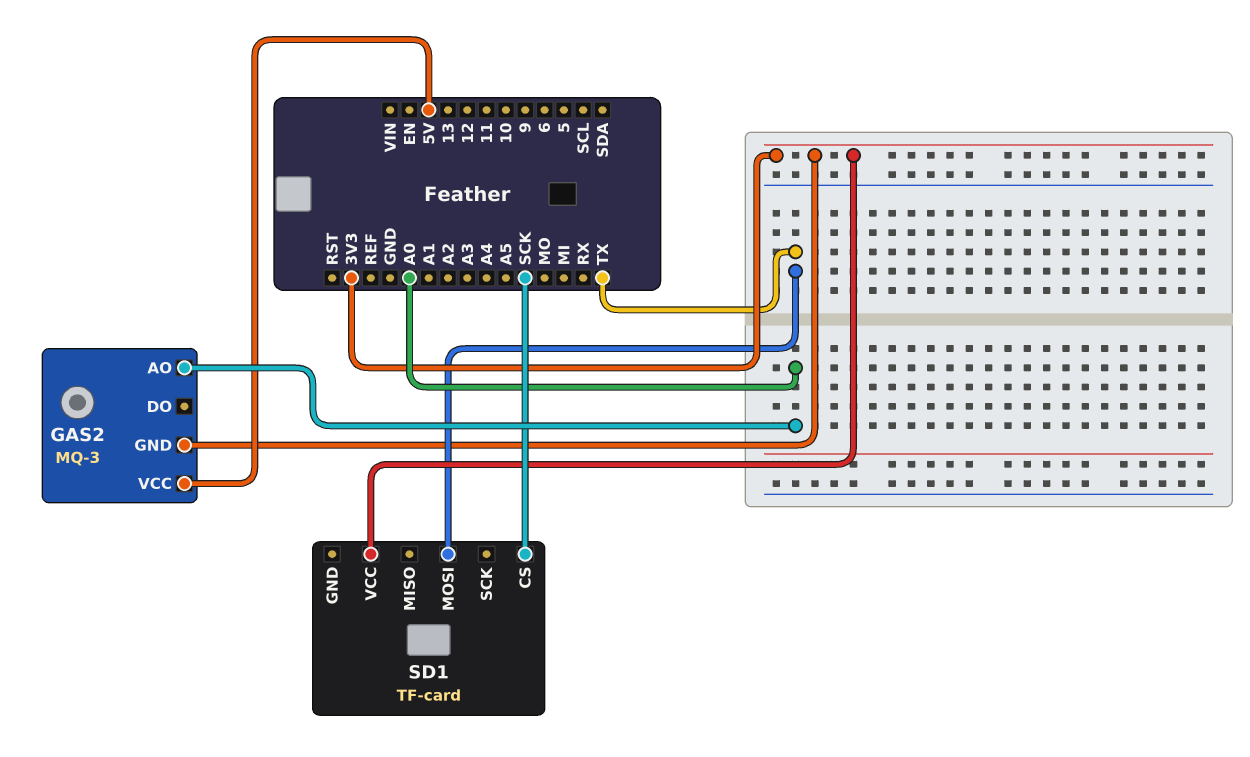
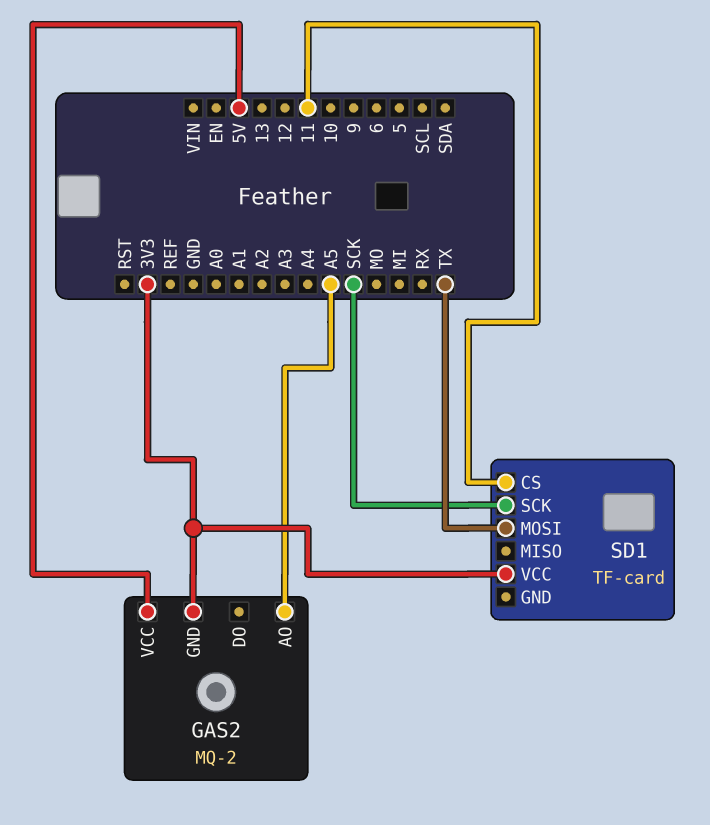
GAS2: MQ-3 -> MQ-2
GAS2 pin AO: A0 -> A5
SD1 pin CS: SCK -> 11
SD1 pin SCK: none -> SCK

